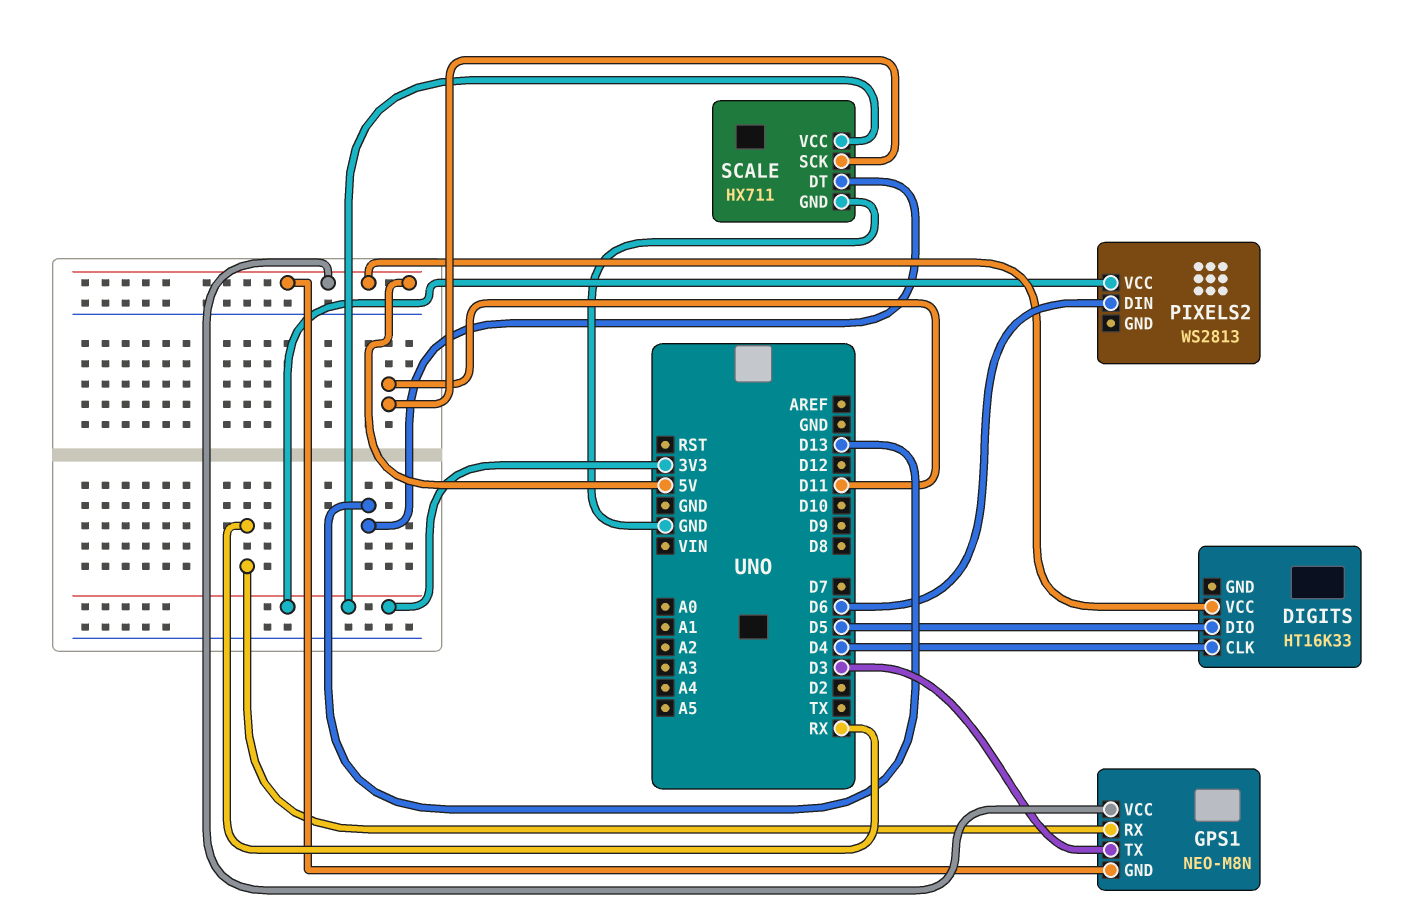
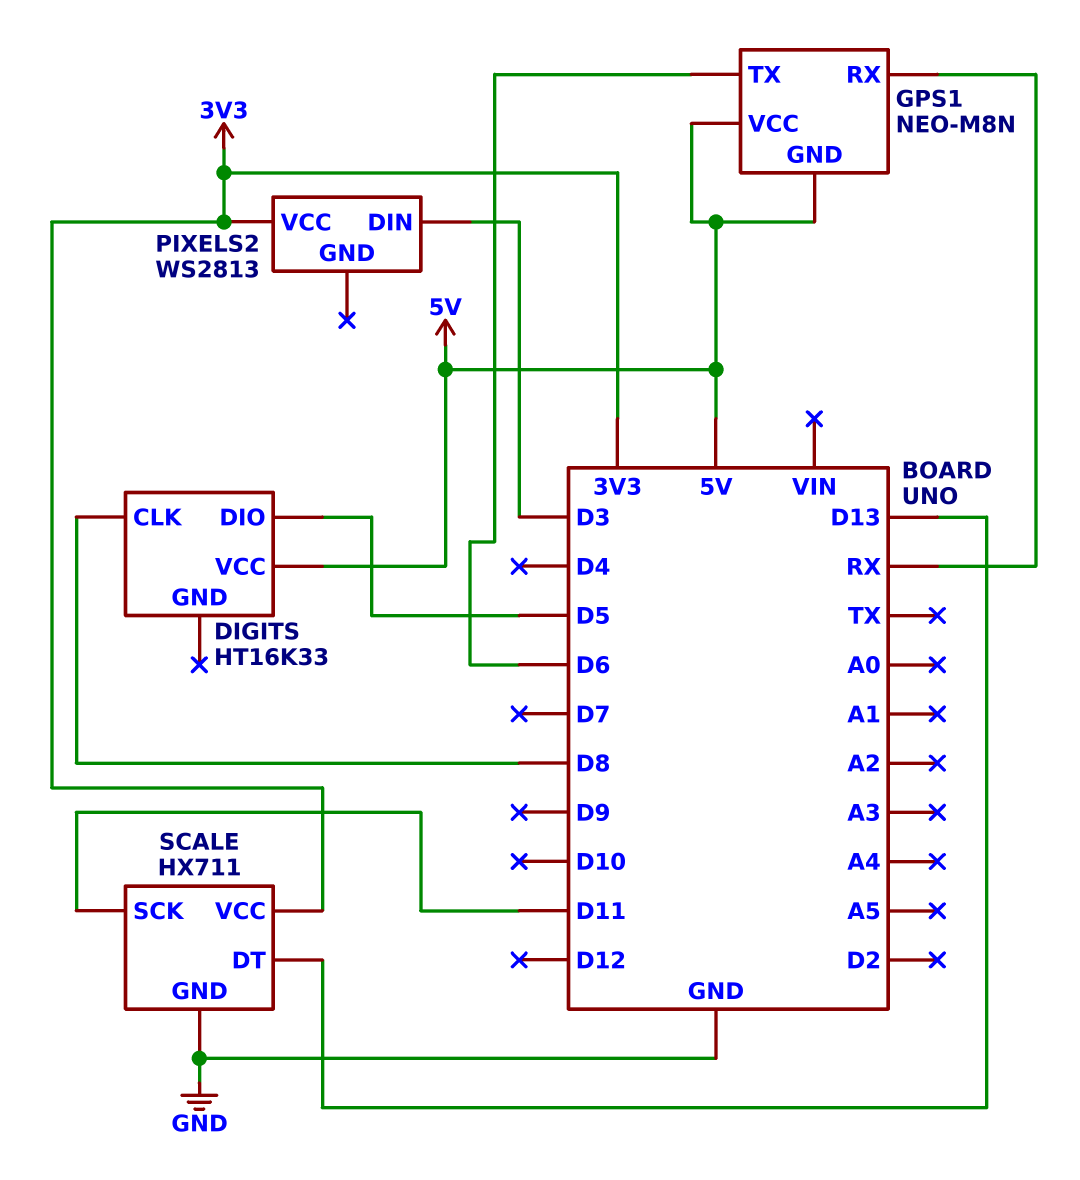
DIGITS pin CLK: D4 -> D8
GPS1 pin TX: D3 -> D6
PIXELS2 pin DIN: D6 -> D3

